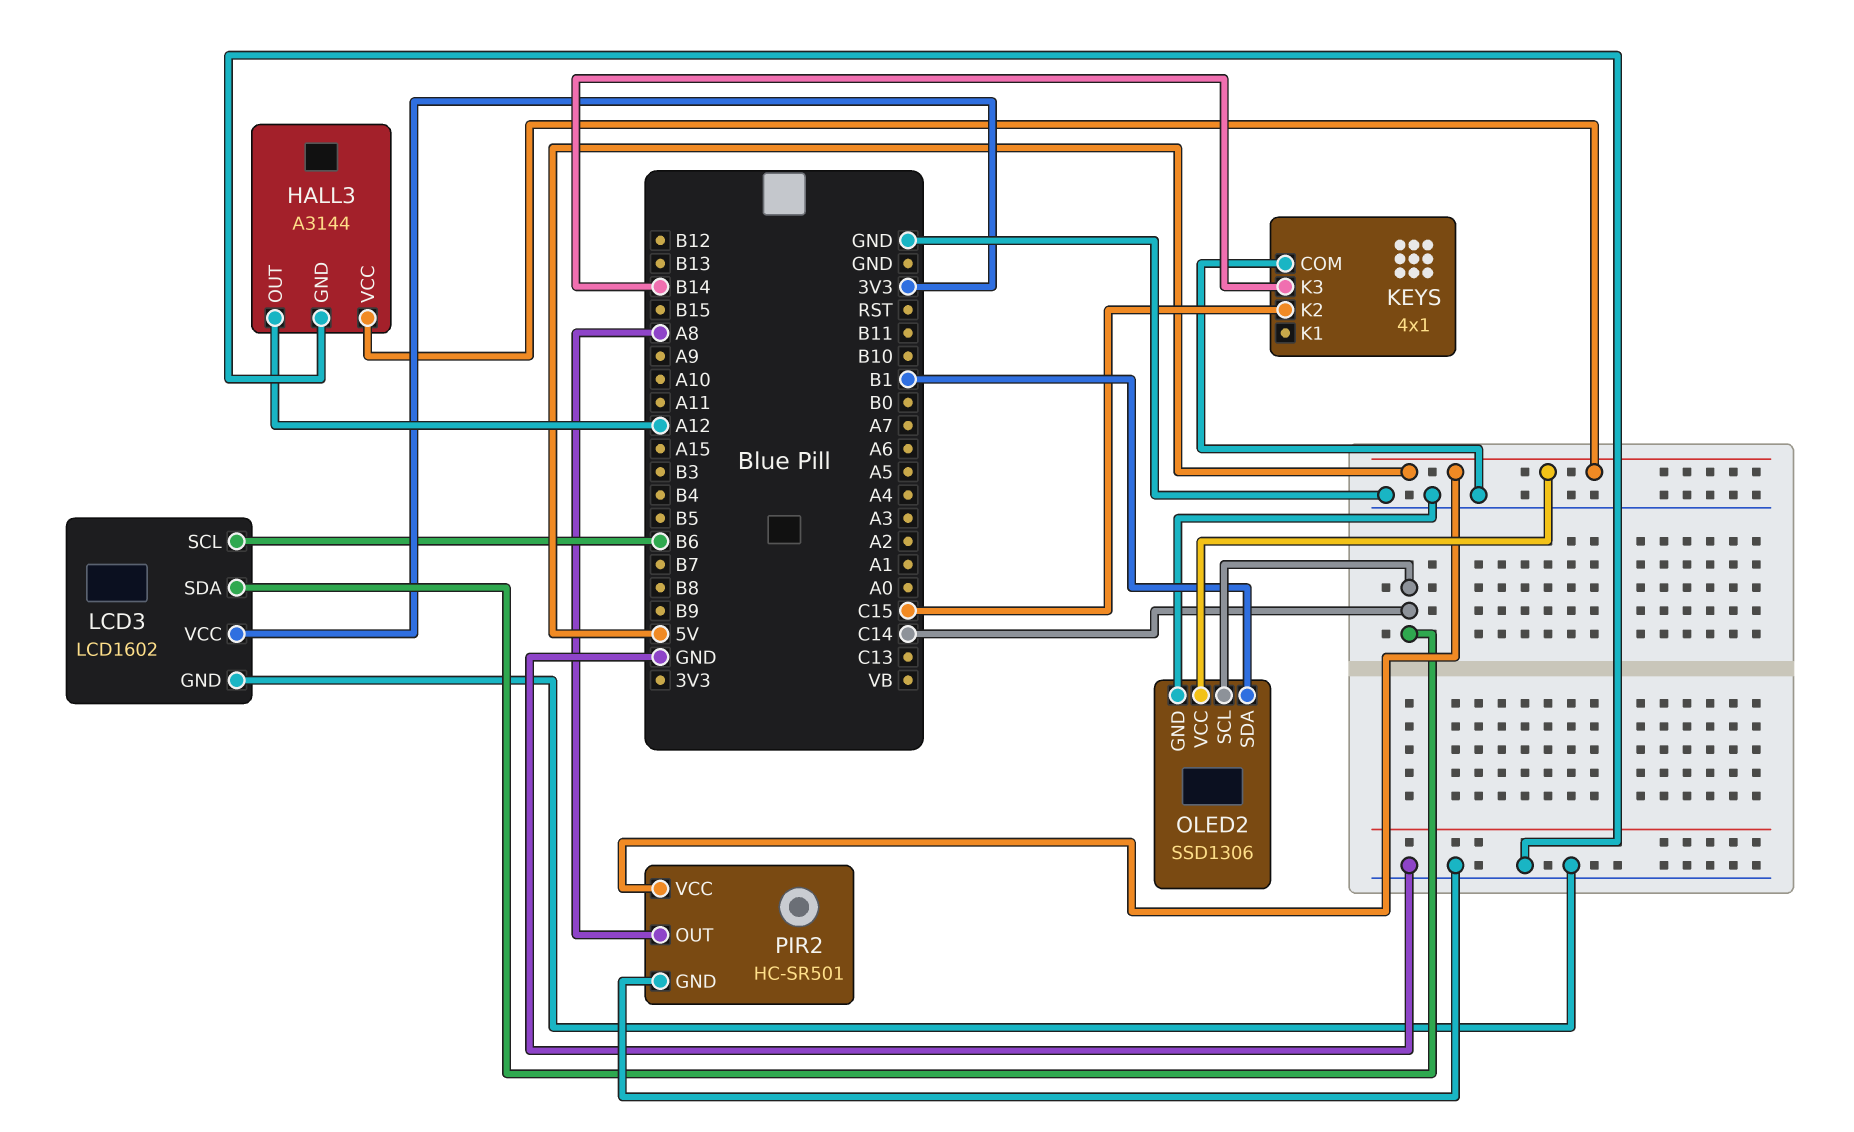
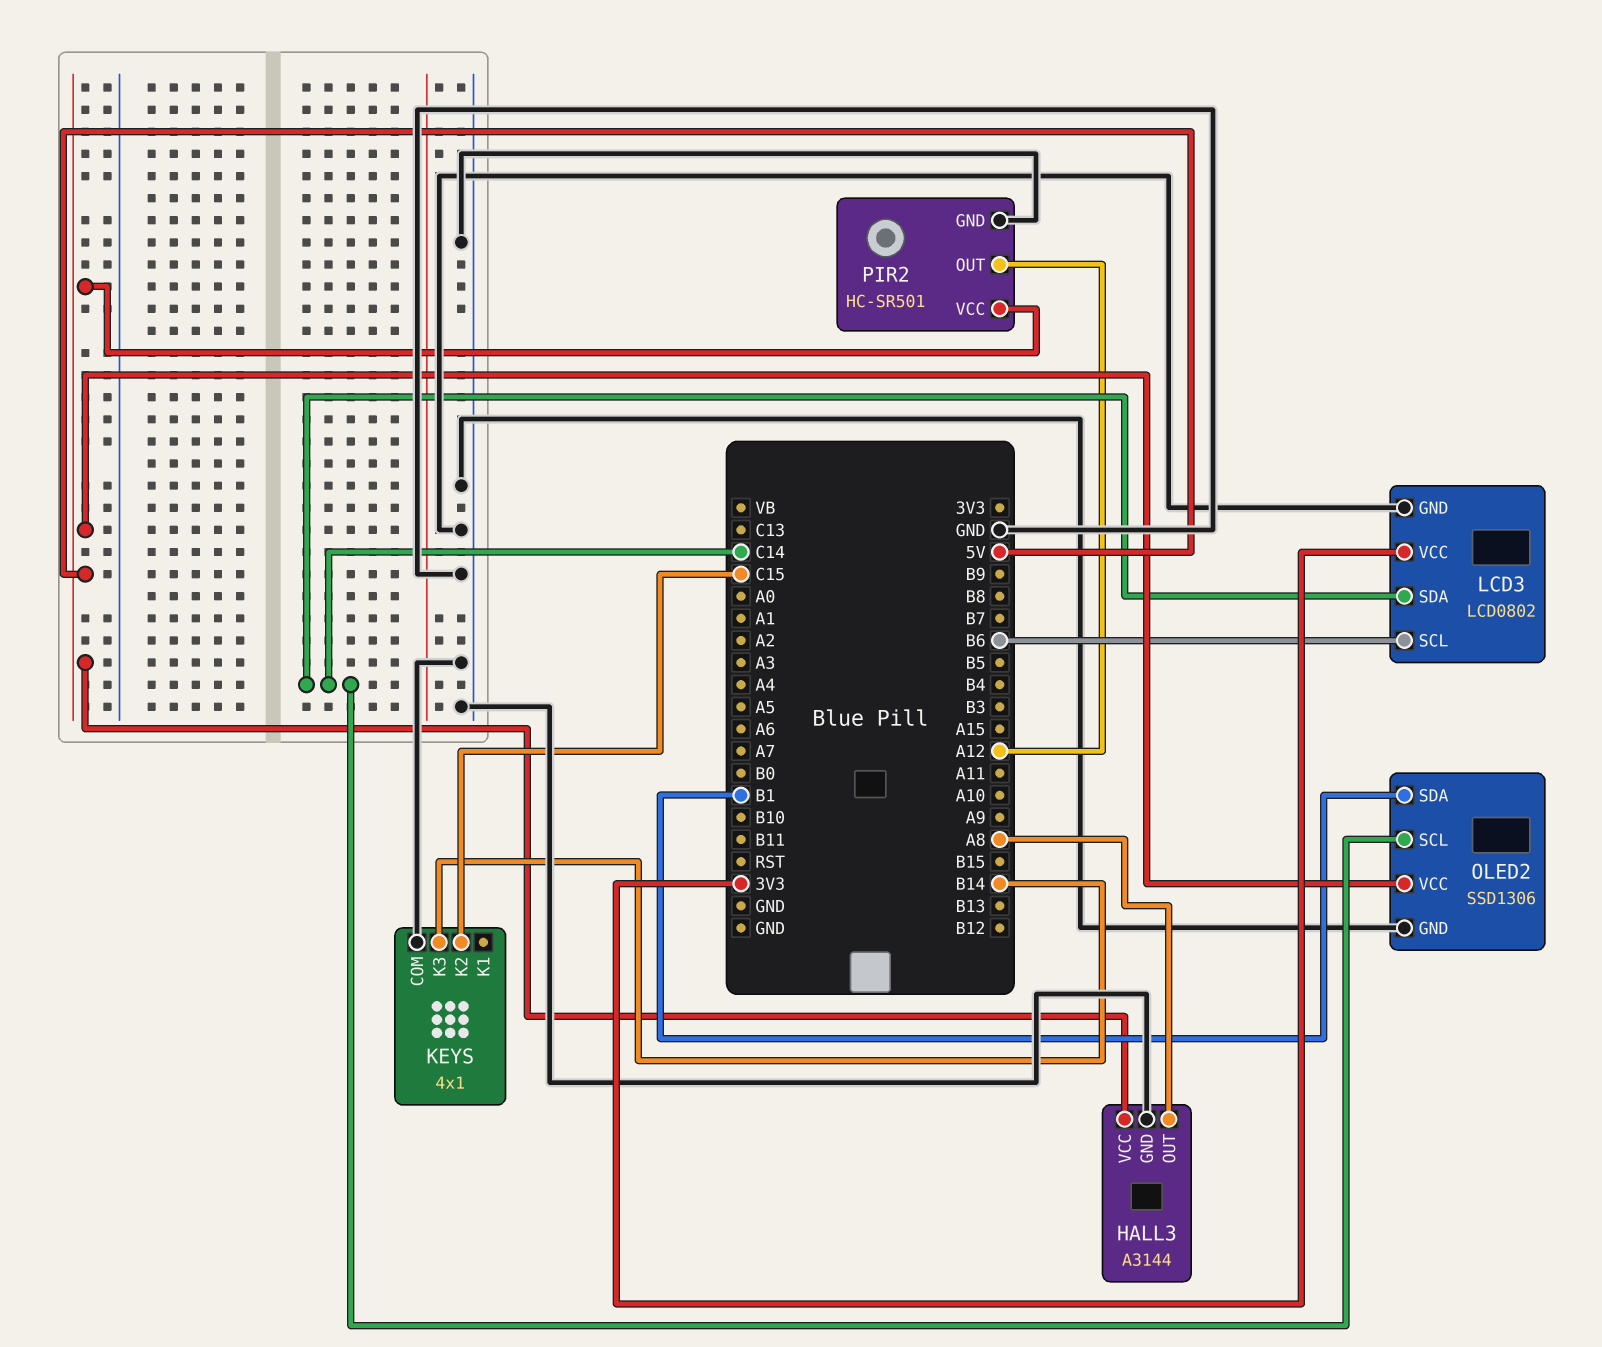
HALL3 pin OUT: A12 -> A8
LCD3: LCD1602 -> LCD0802
PIR2 pin OUT: A8 -> A12

